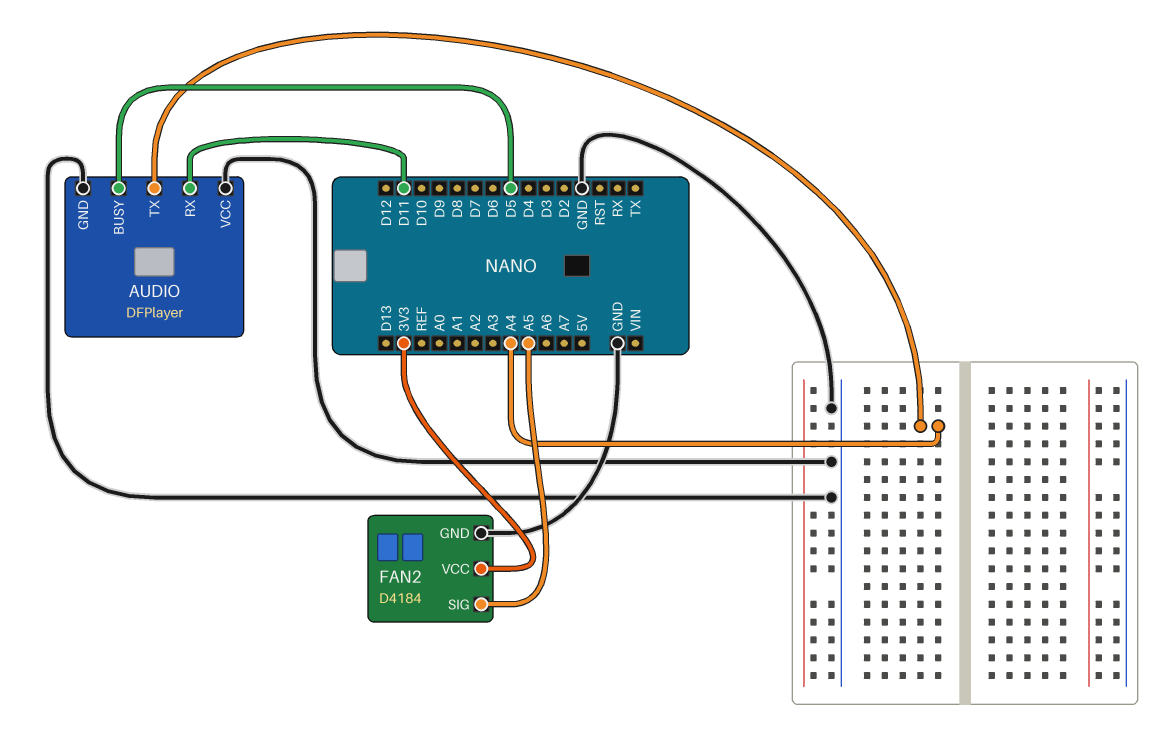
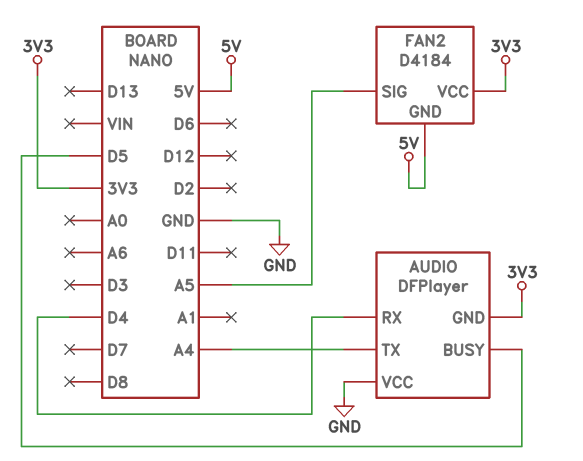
AUDIO pin GND: GND -> 3V3
AUDIO pin RX: D11 -> D4
FAN2 pin GND: GND -> 5V

